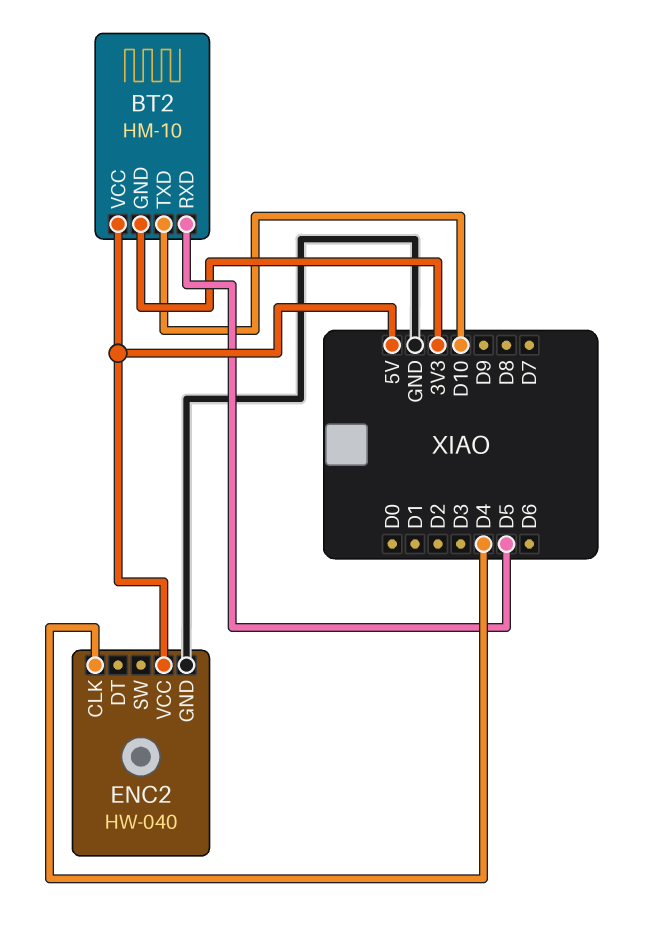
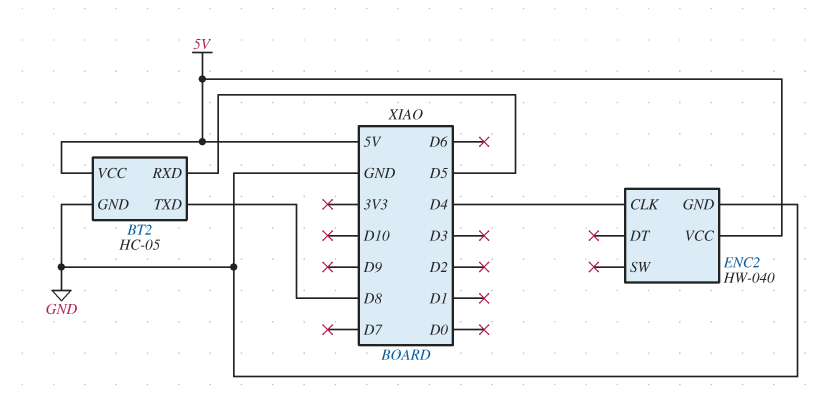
BT2: HM-10 -> HC-05
BT2 pin GND: 3V3 -> GND
BT2 pin TXD: D10 -> D8

